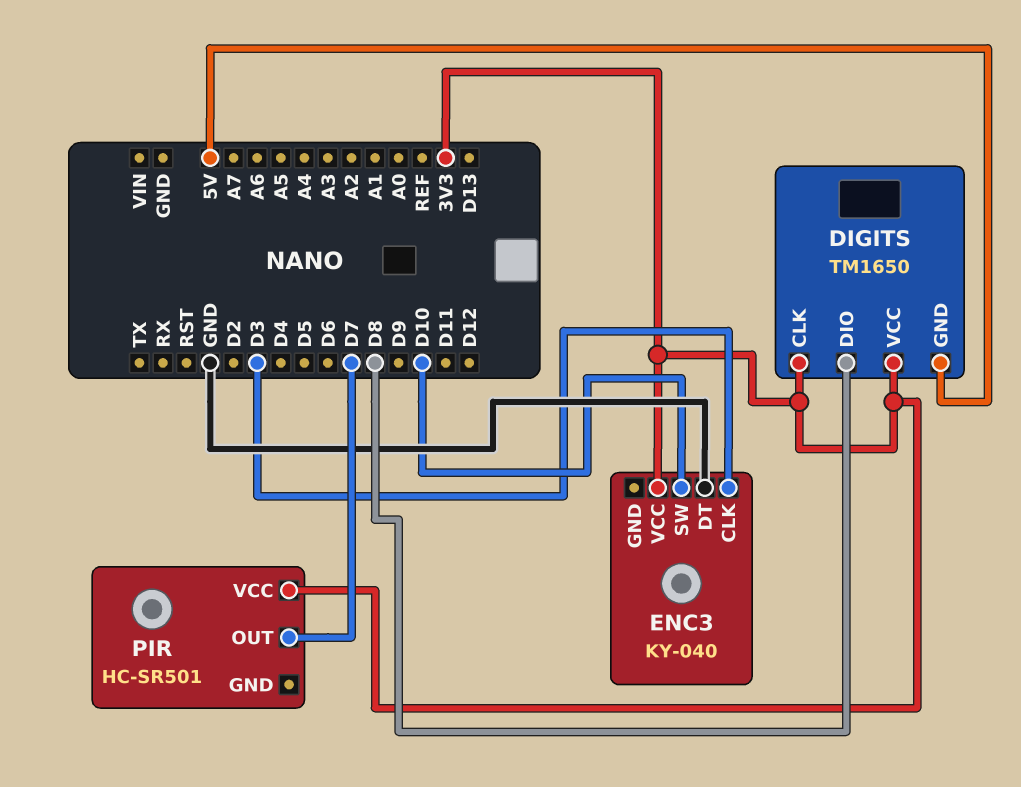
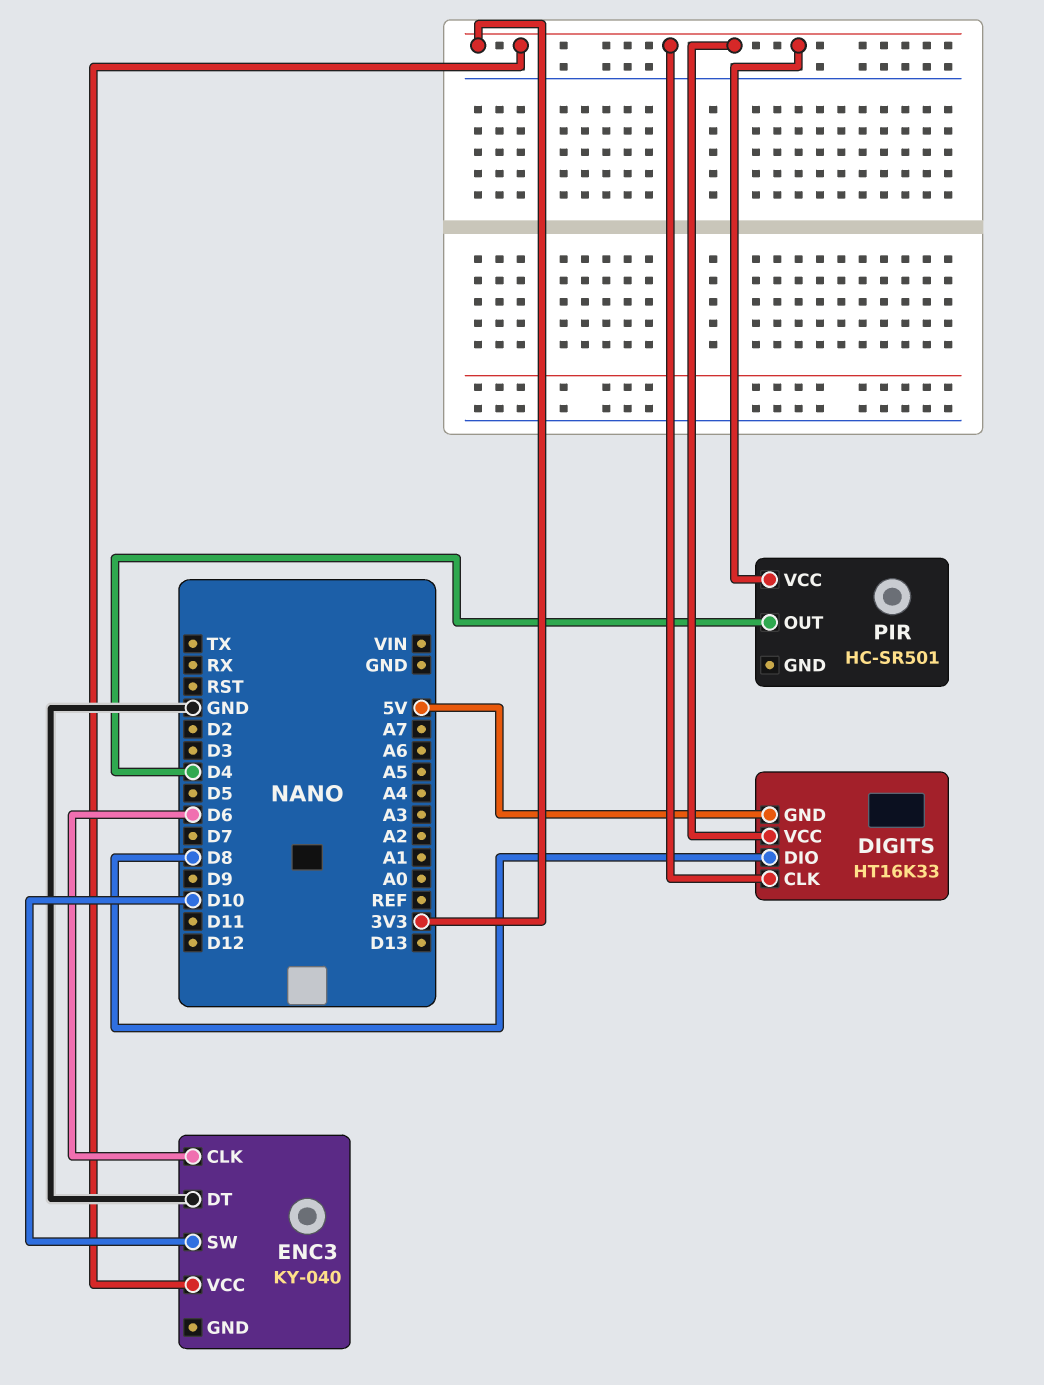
DIGITS: TM1650 -> HT16K33
ENC3 pin CLK: D3 -> D6
PIR pin OUT: D7 -> D4

